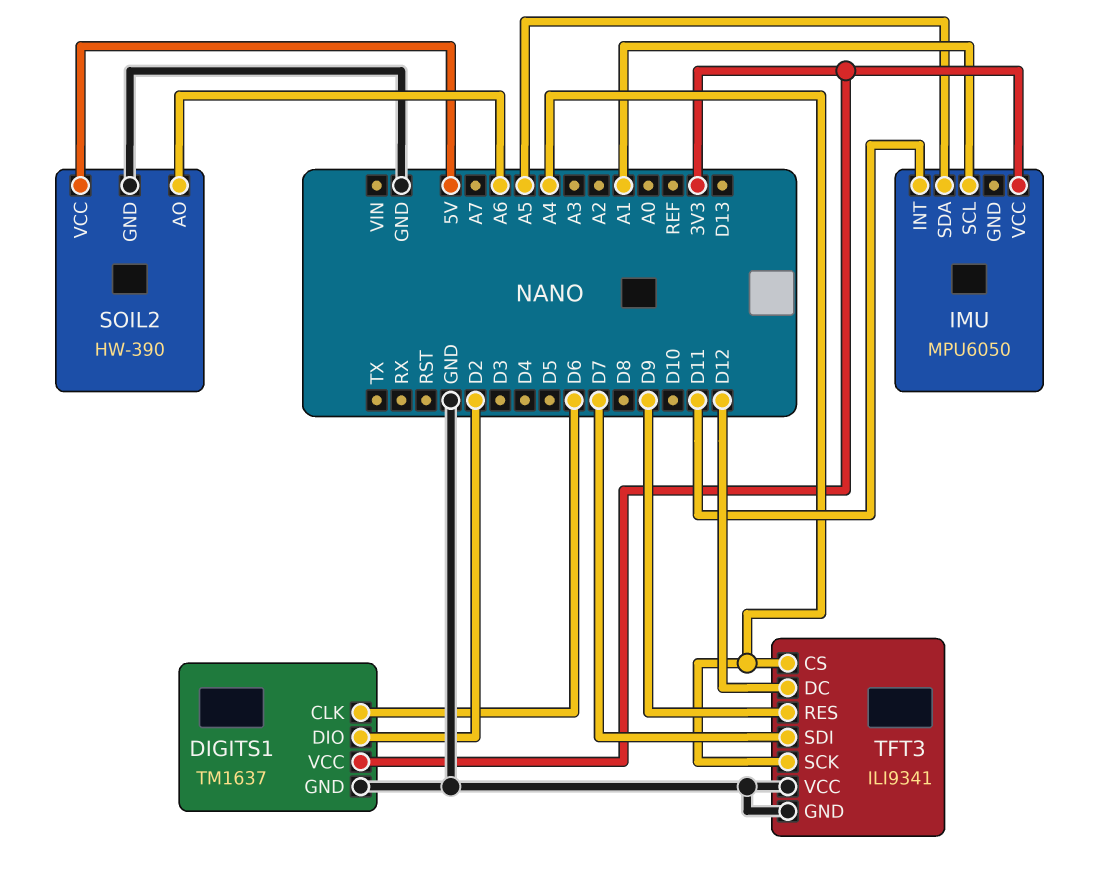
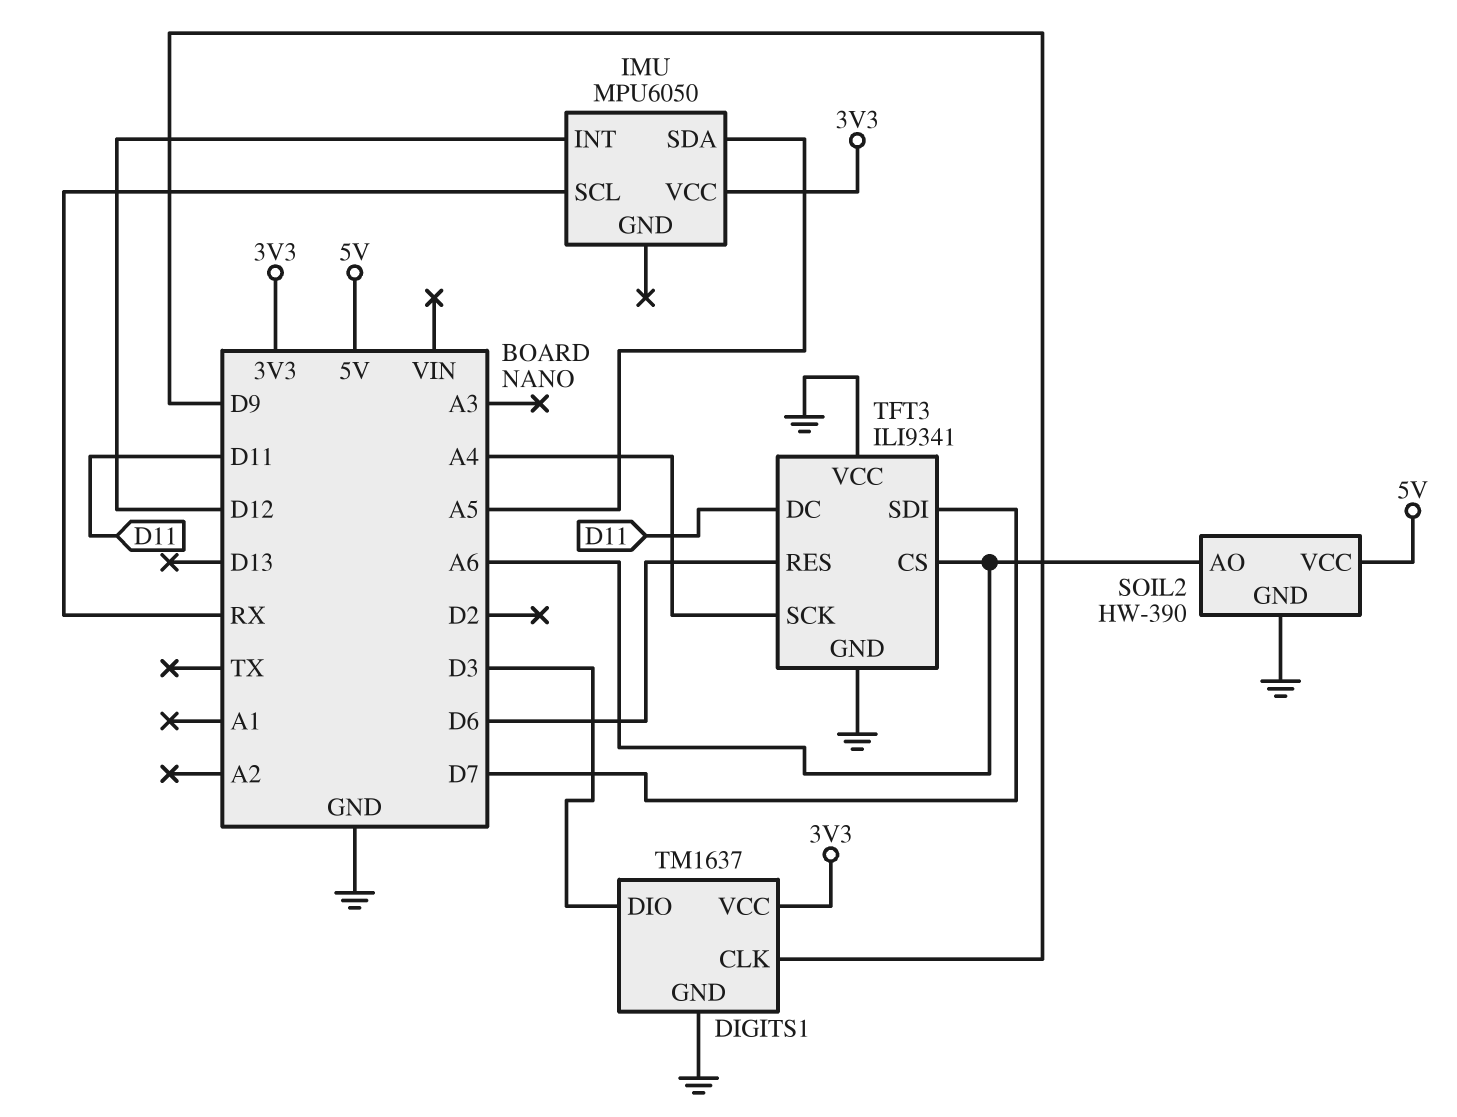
DIGITS1 pin CLK: D6 -> D9
DIGITS1 pin DIO: D2 -> D3
IMU pin INT: D11 -> D12
IMU pin SCL: A1 -> RX
TFT3 pin CS: A4 -> A6
TFT3 pin DC: D12 -> D11
TFT3 pin RES: D9 -> D6

